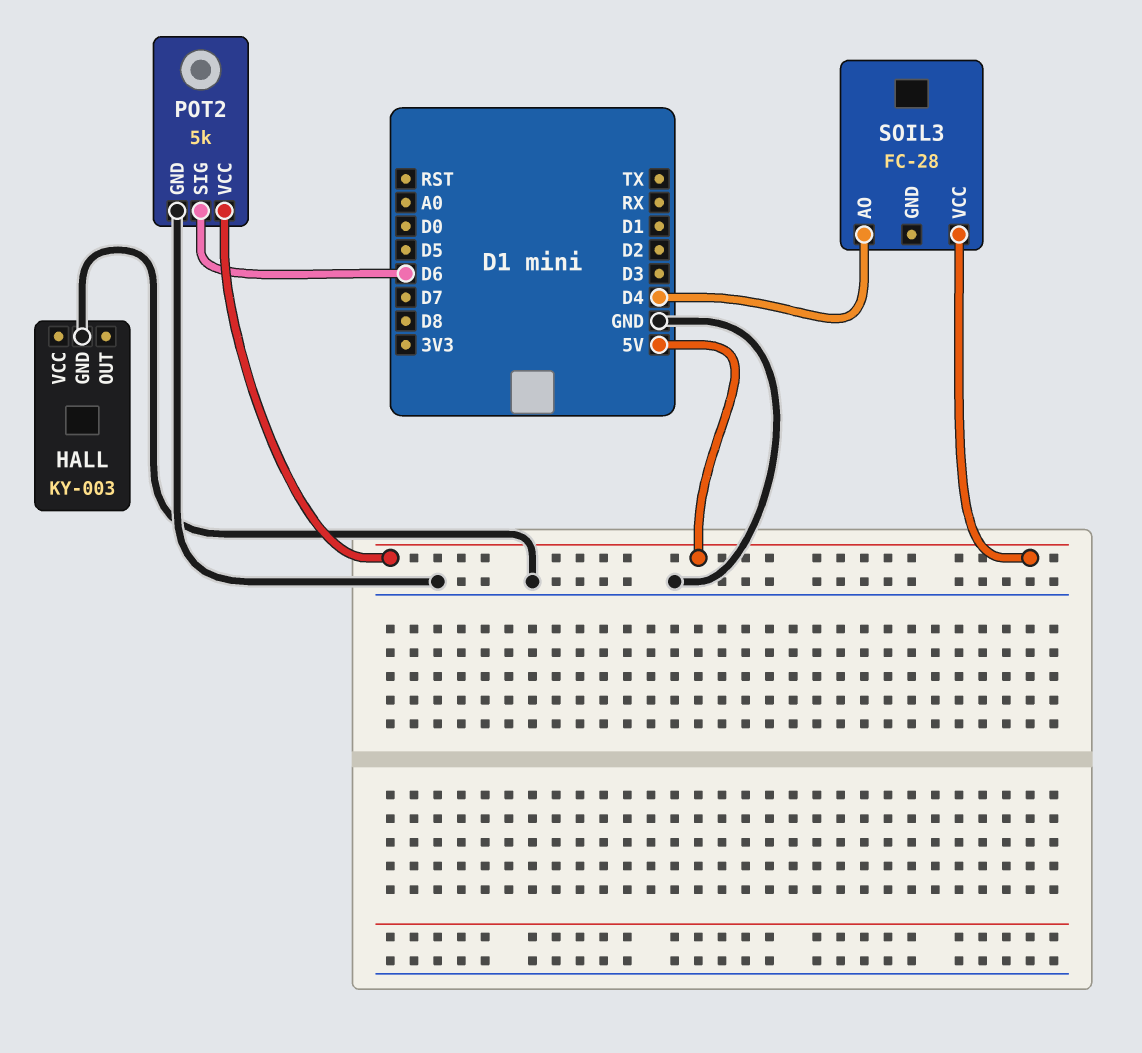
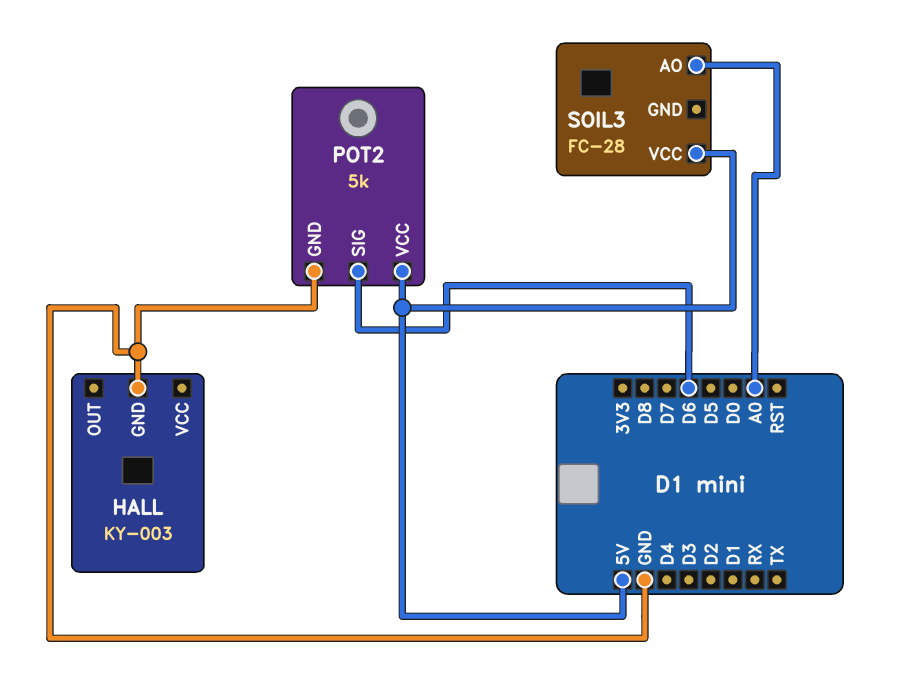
SOIL3 pin AO: D4 -> A0

